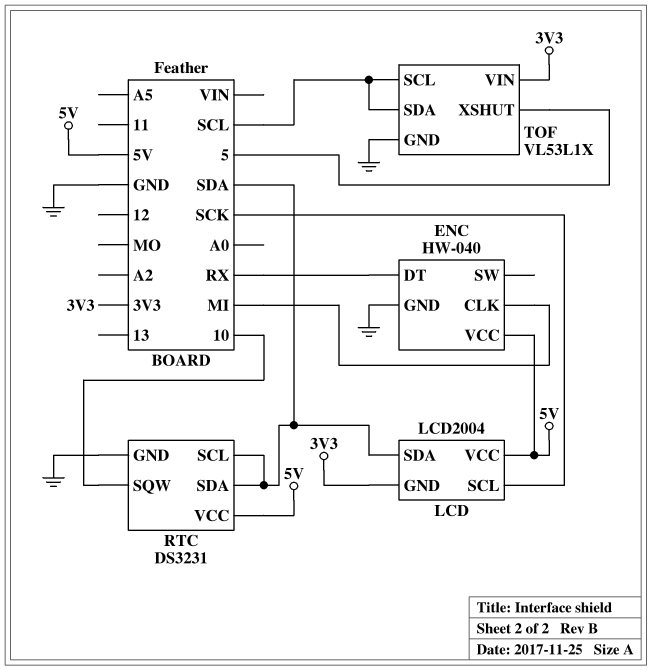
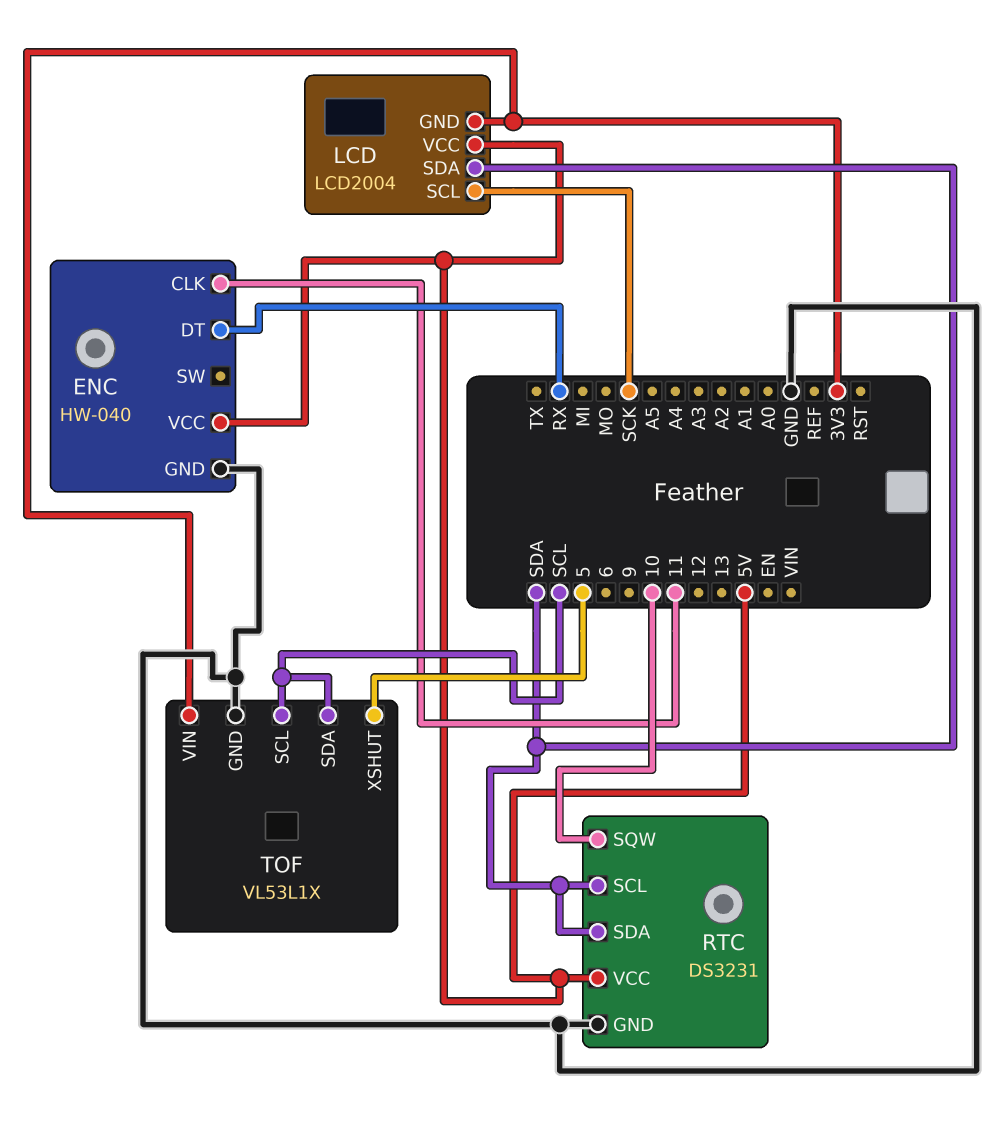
ENC pin CLK: MI -> 11

